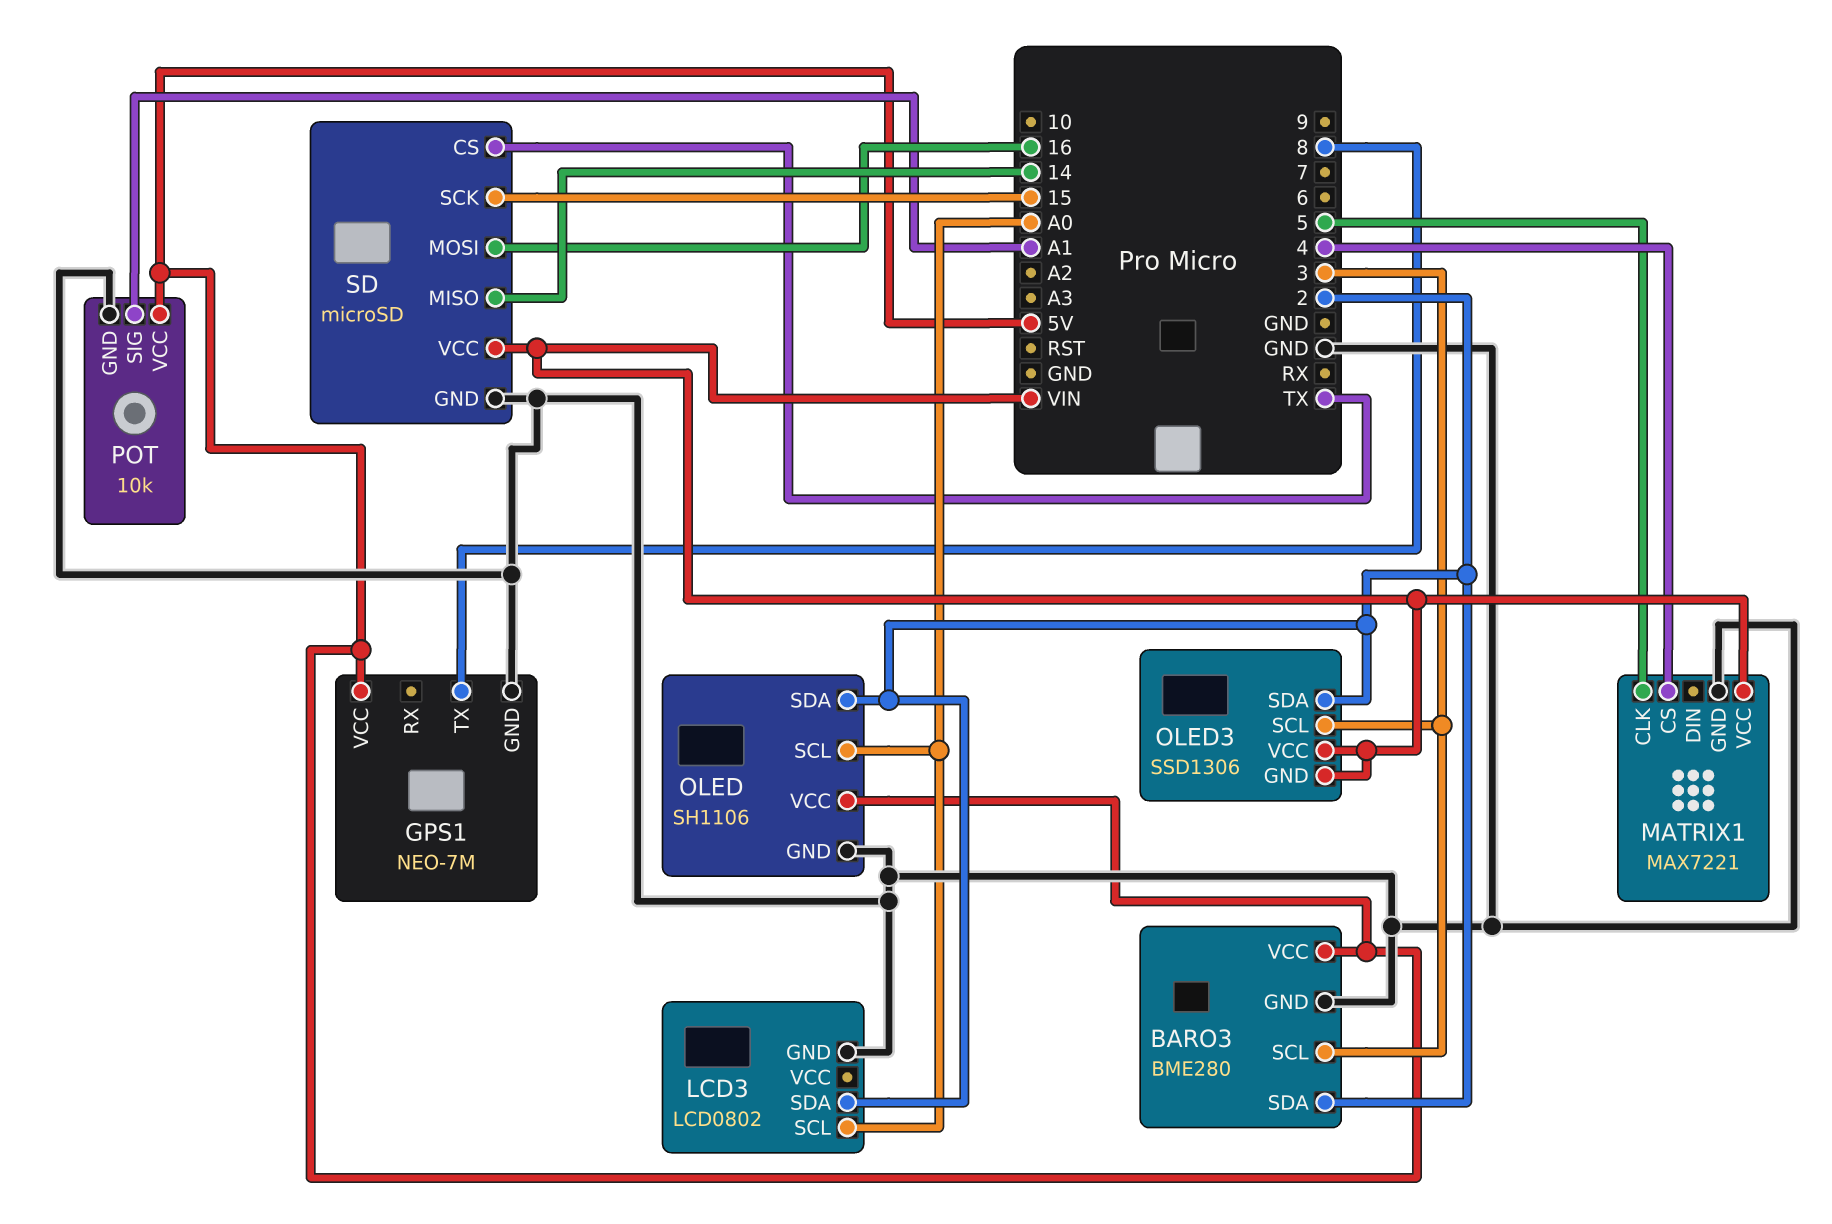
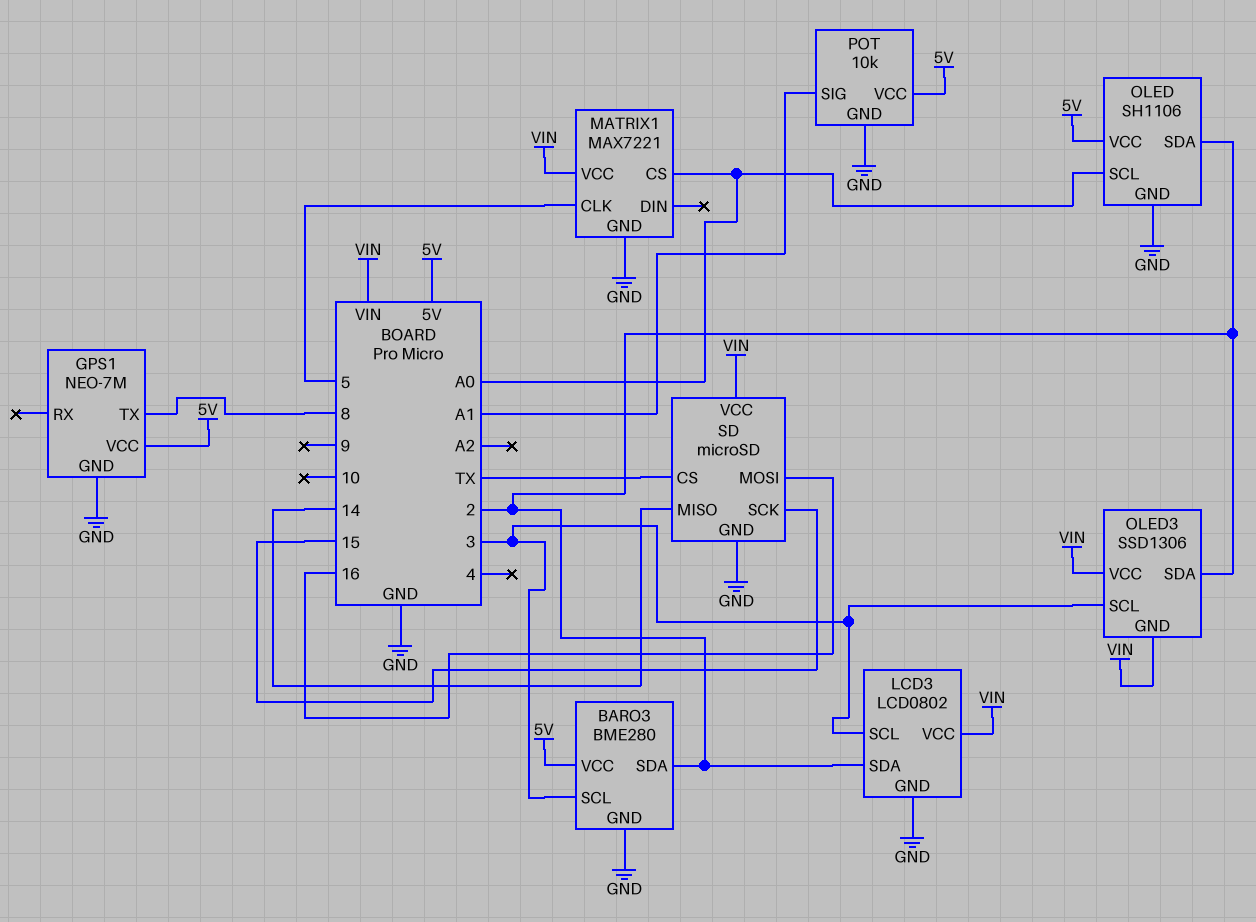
LCD3 pin SCL: A0 -> 3
LCD3 pin VCC: none -> VIN
MATRIX1 pin CS: 4 -> A0

